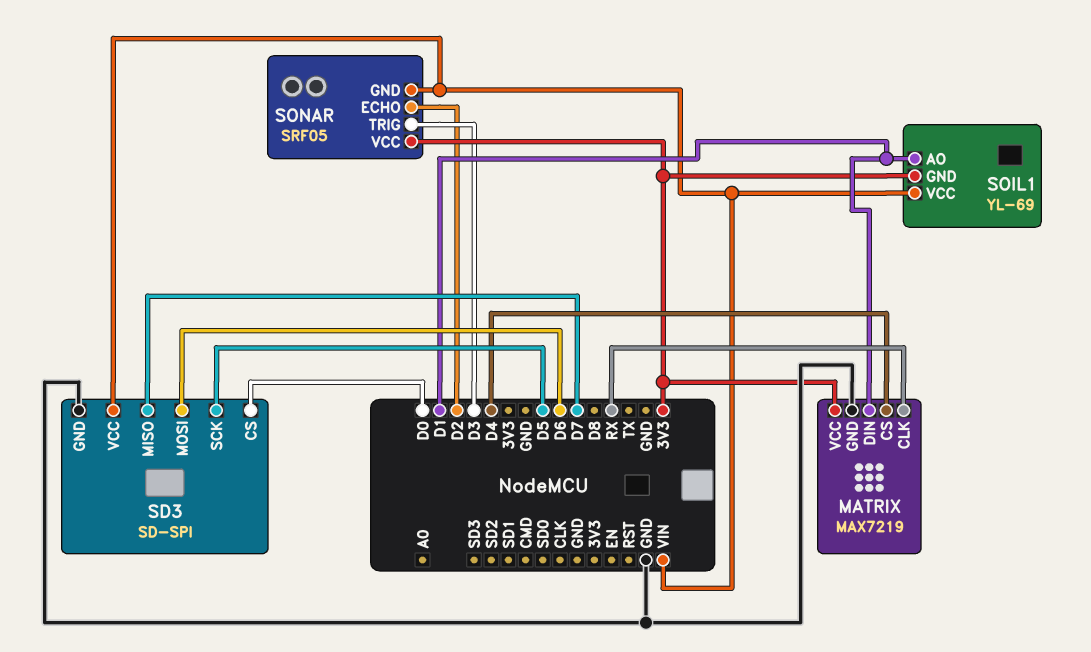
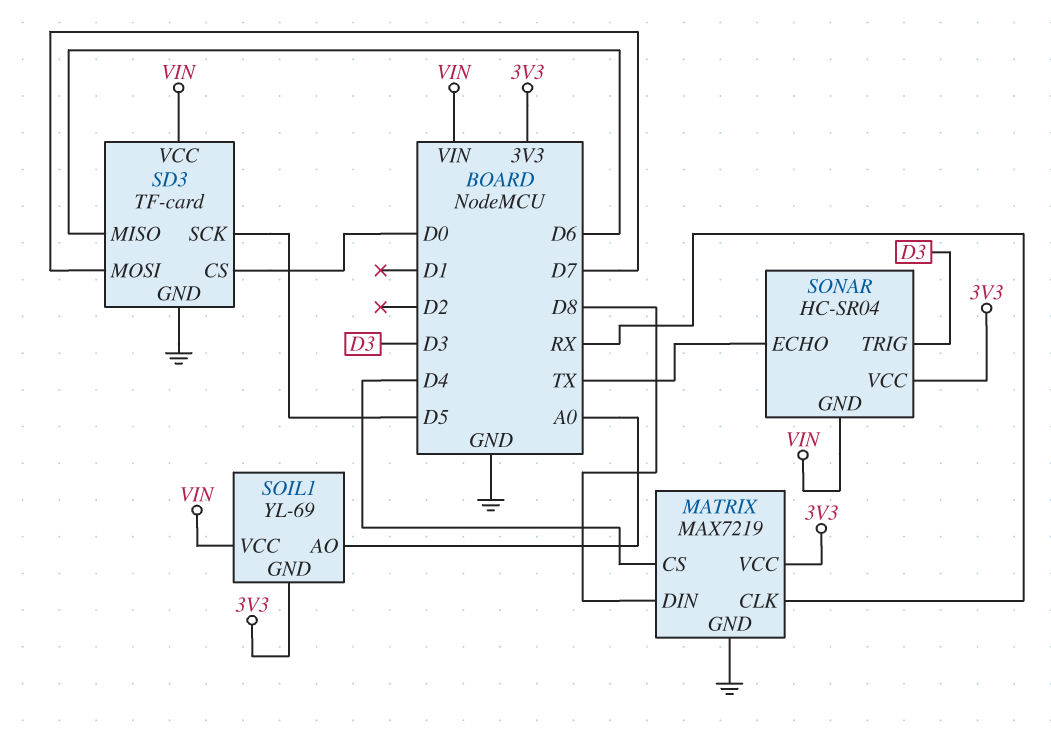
MATRIX pin DIN: D1 -> D8
SD3: SD-SPI -> TF-card
SD3 pin MISO: D7 -> D6
SD3 pin MOSI: D6 -> D7
SOIL1 pin AO: D1 -> A0
SONAR: SRF05 -> HC-SR04
SONAR pin ECHO: D2 -> TX

